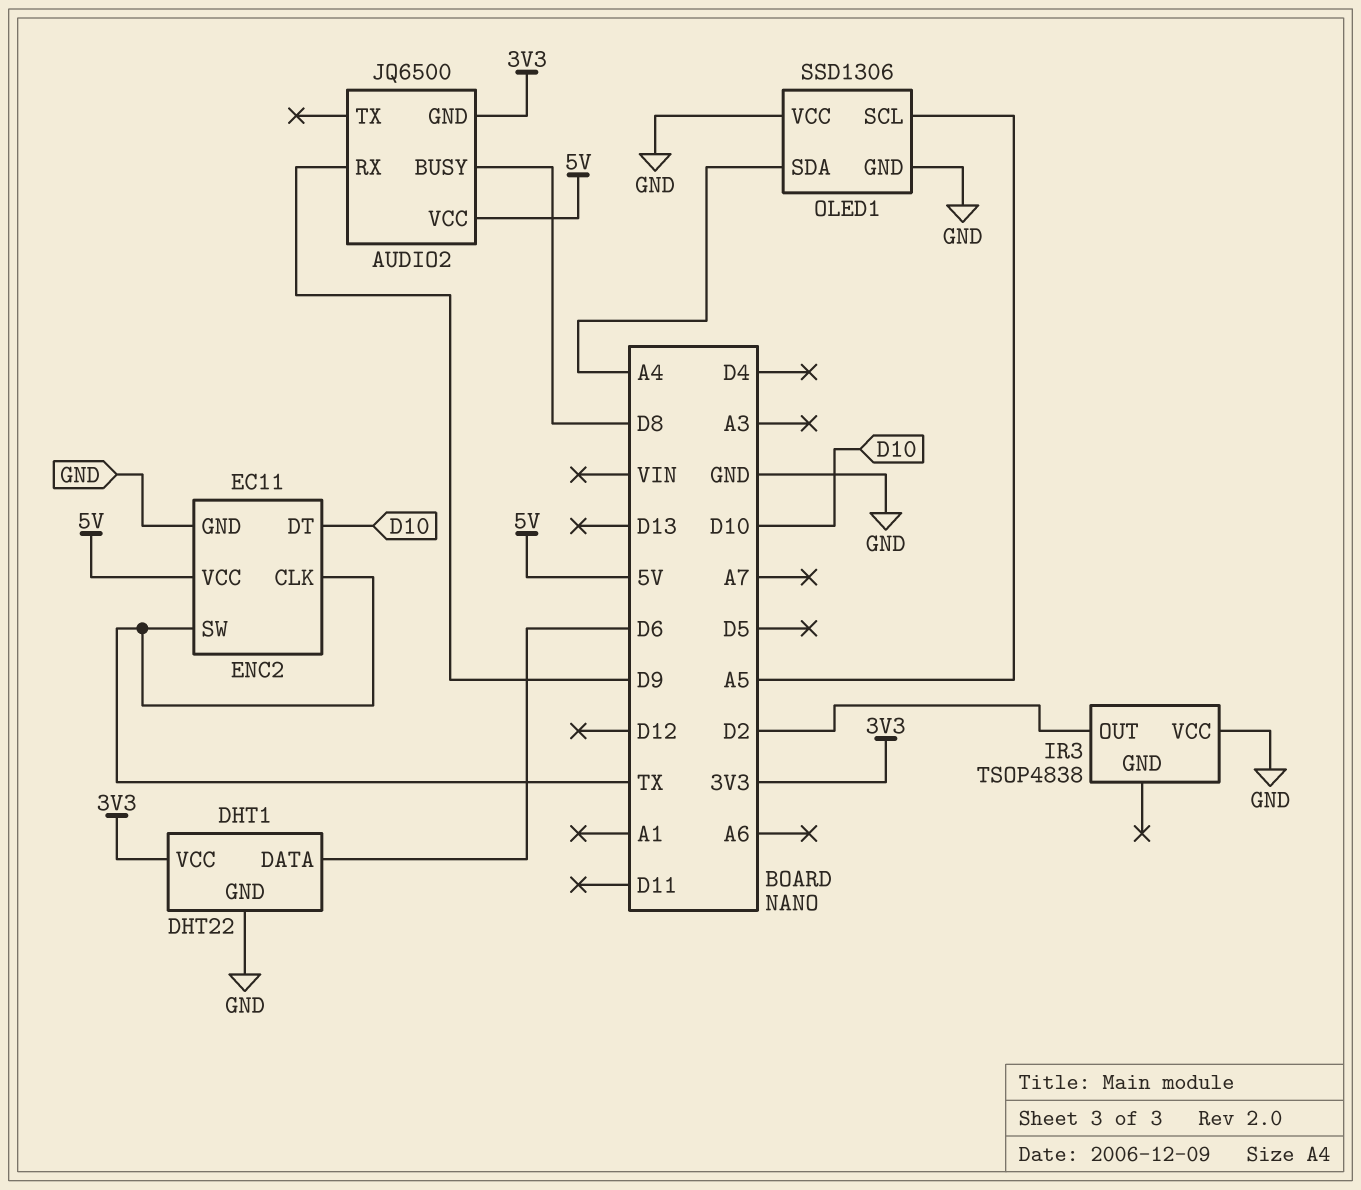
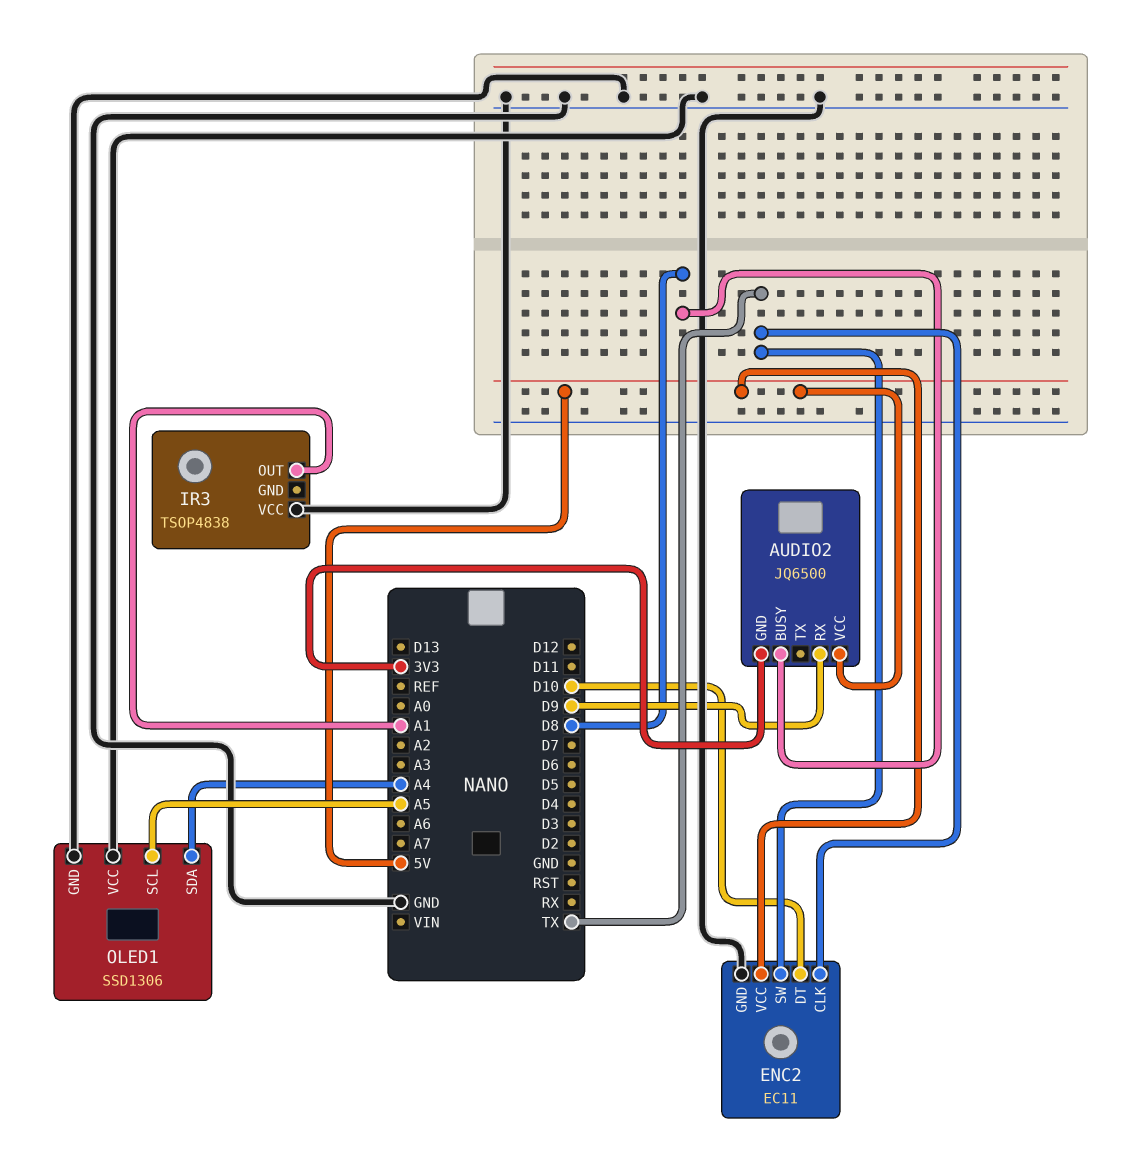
DHT1: DHT22 -> none
DHT1 pin DATA: D6 -> none
DHT1 pin GND: GND -> none
DHT1 pin VCC: 3V3 -> none
IR3 pin OUT: D2 -> A1

